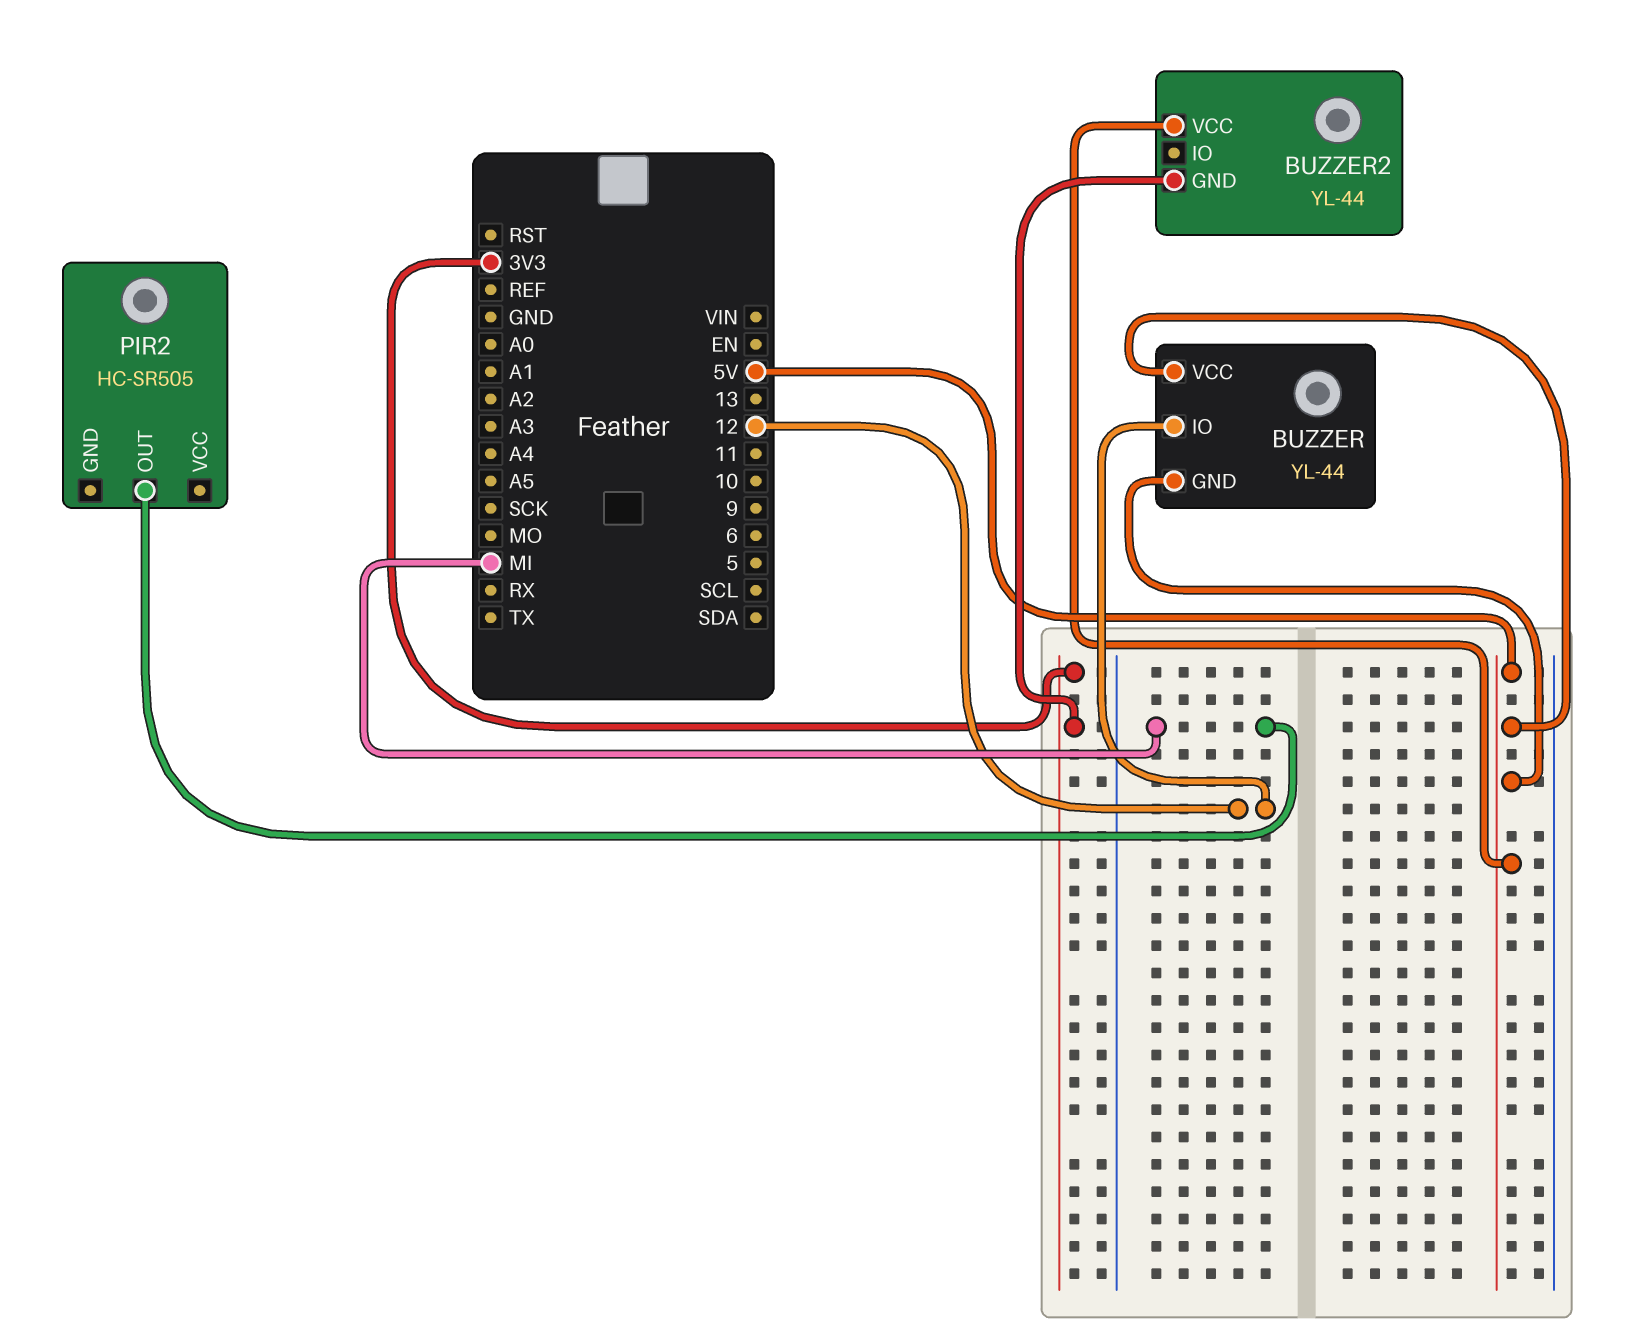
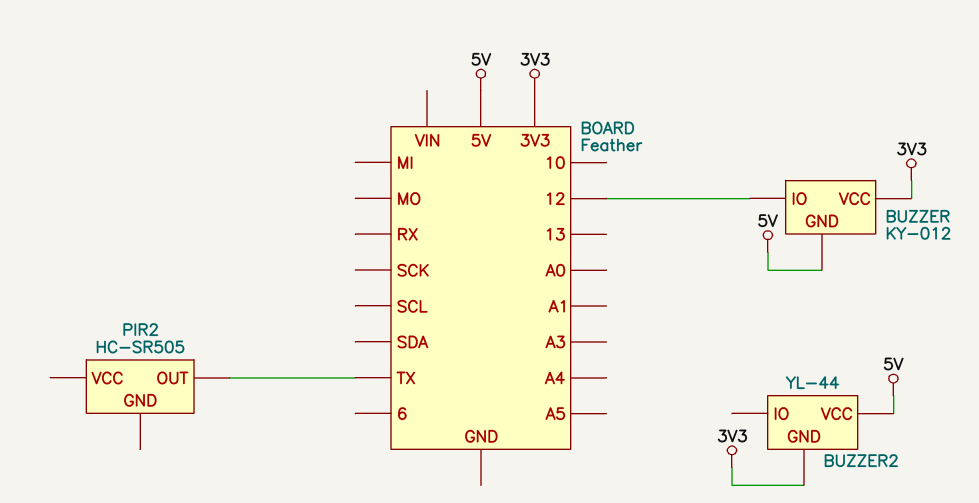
BUZZER: YL-44 -> KY-012
BUZZER pin VCC: 5V -> 3V3
PIR2 pin OUT: MI -> TX

